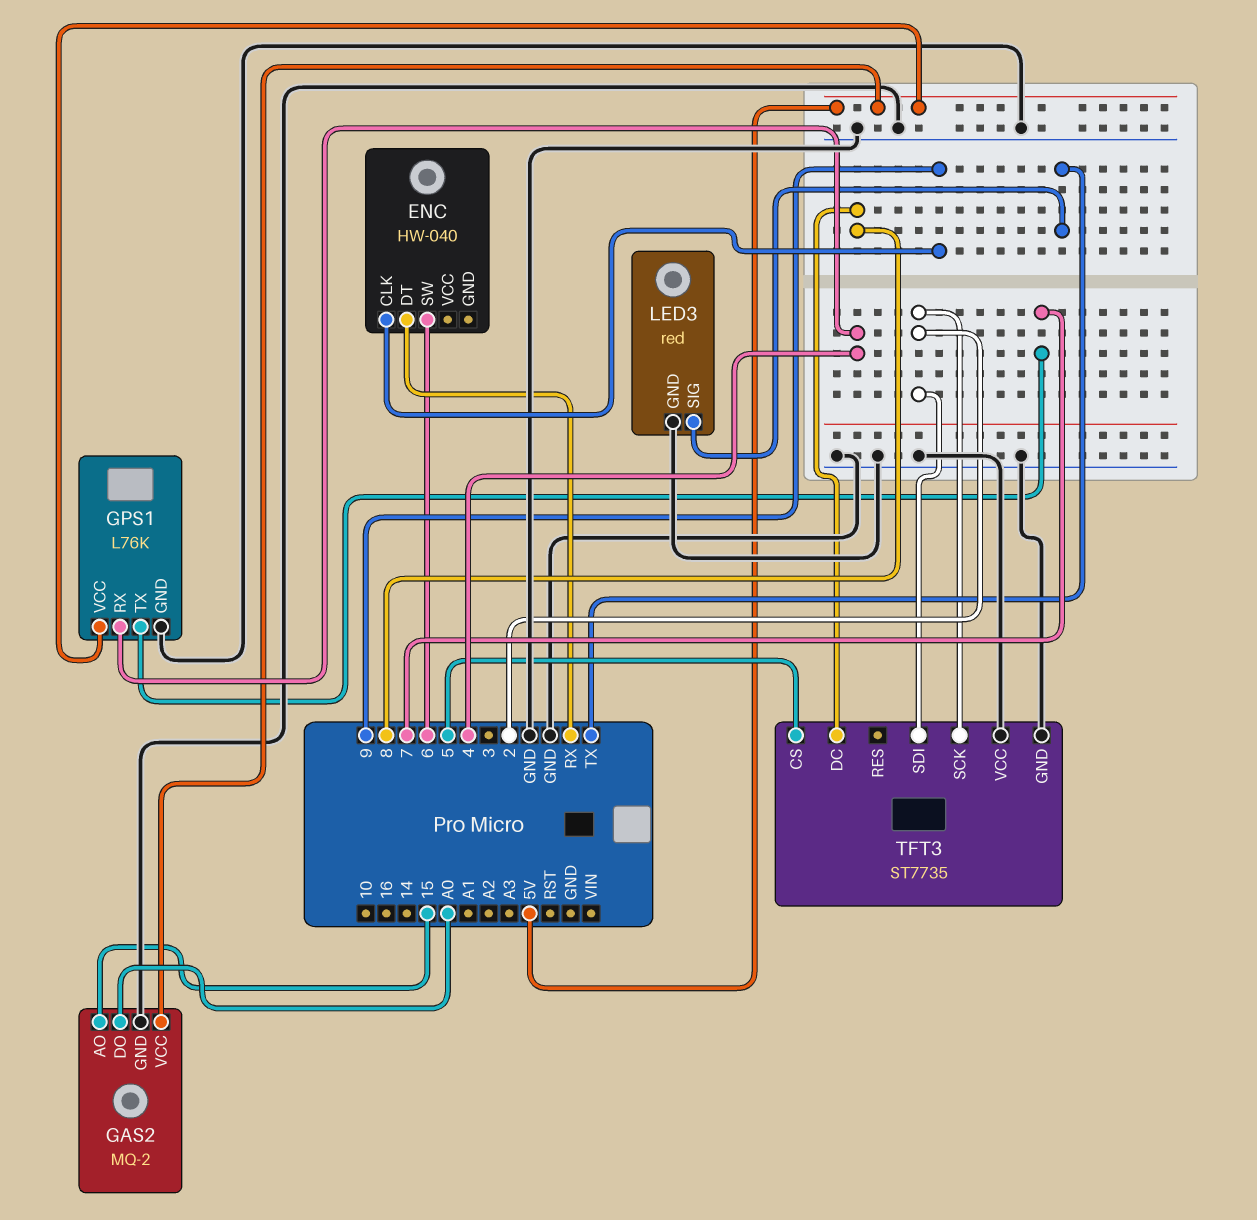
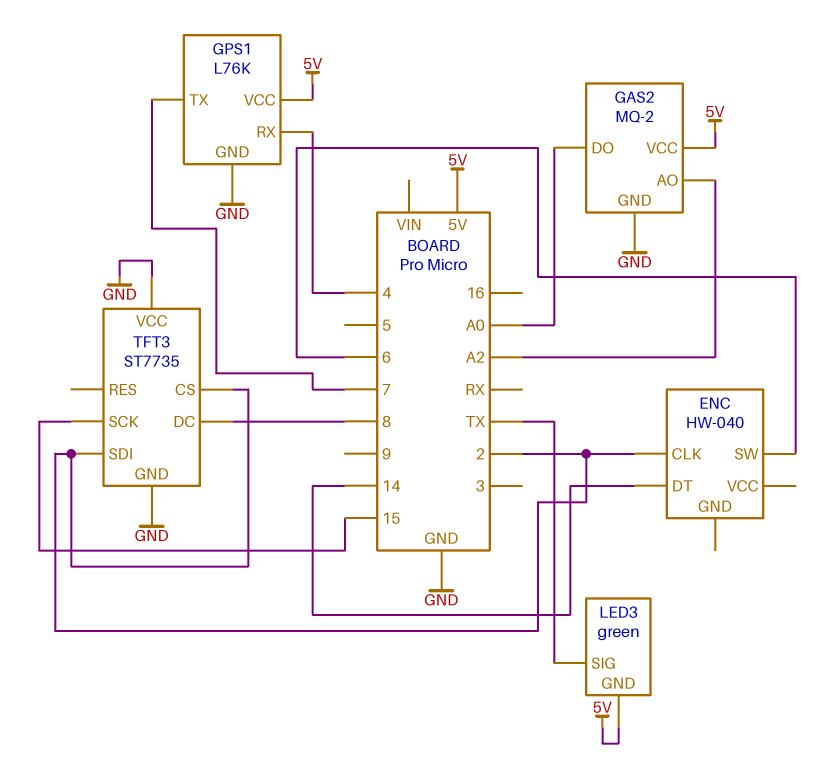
ENC pin CLK: 9 -> 2
ENC pin DT: RX -> 14
GAS2 pin AO: 15 -> A2
LED3: red -> green
LED3 pin GND: GND -> 5V
TFT3 pin CS: 5 -> 2
TFT3 pin SCK: 2 -> 15

